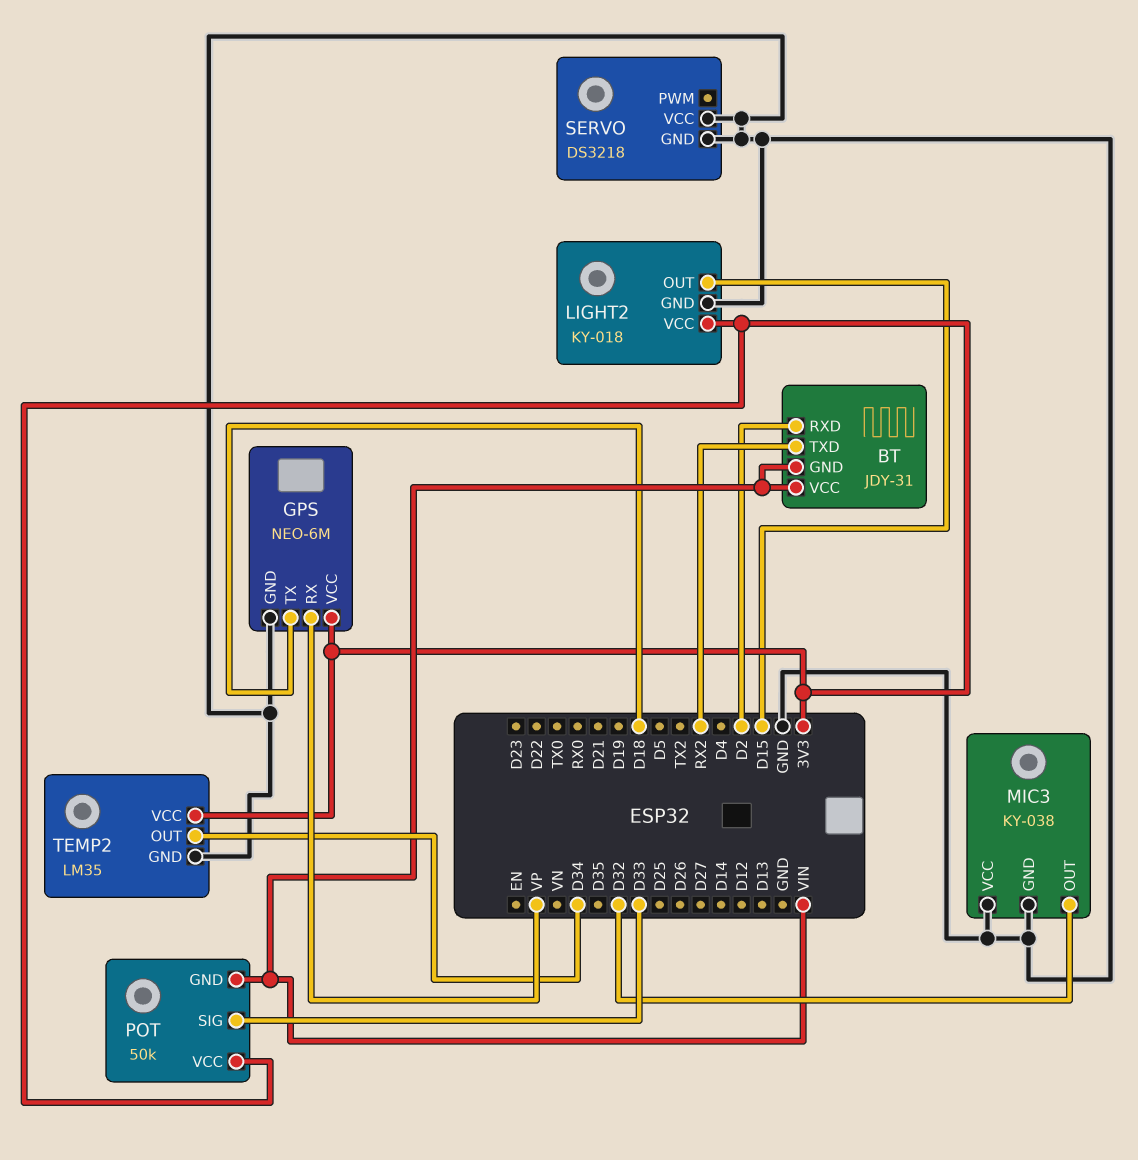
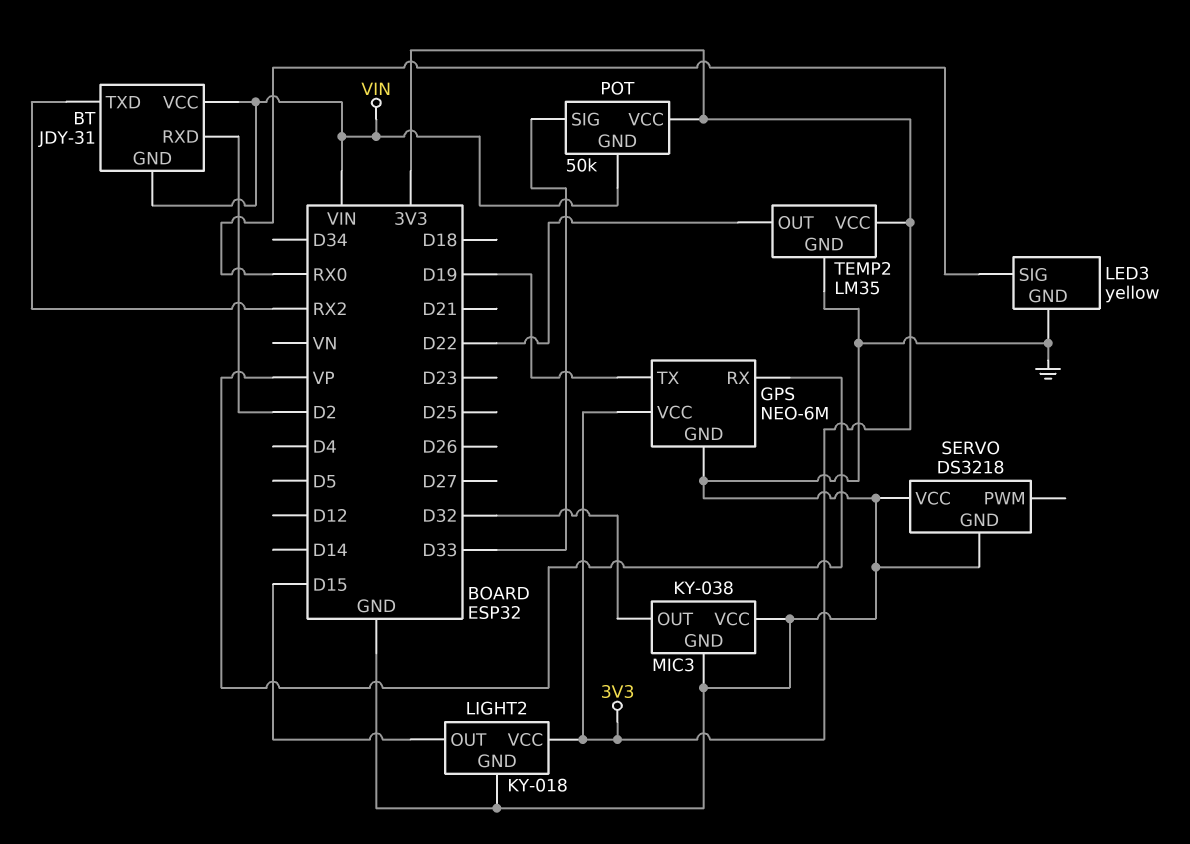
GPS pin TX: D18 -> D19
LED3: none -> yellow
LED3 pin GND: none -> GND
LED3 pin SIG: none -> RX0
TEMP2 pin OUT: D34 -> D22

